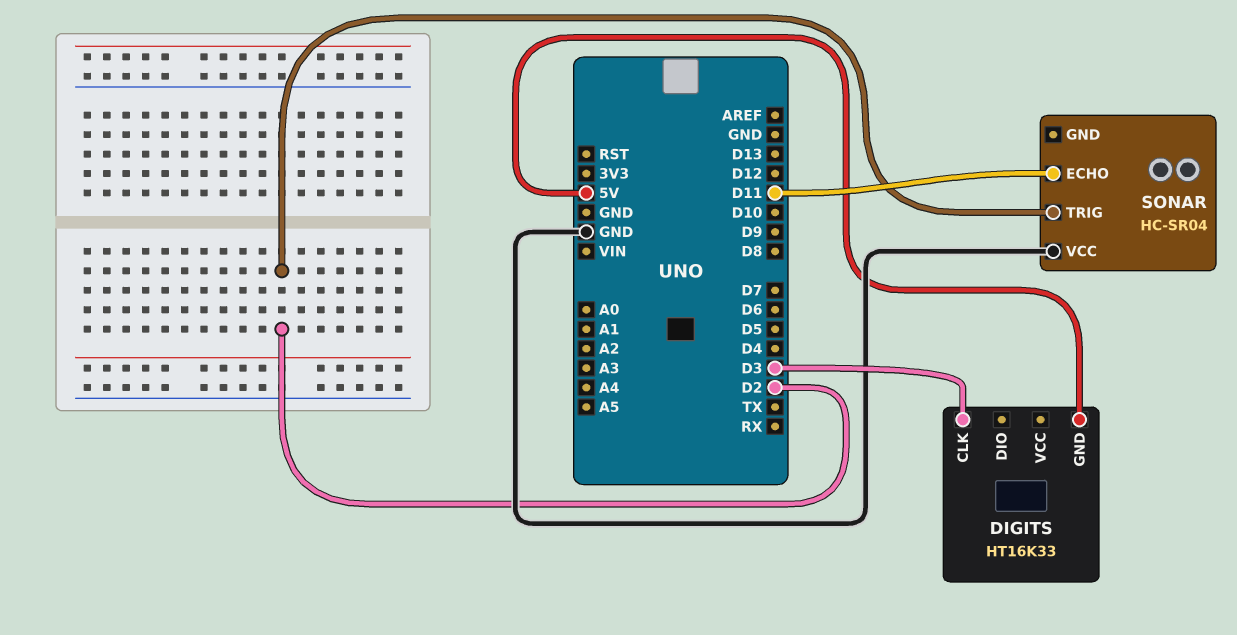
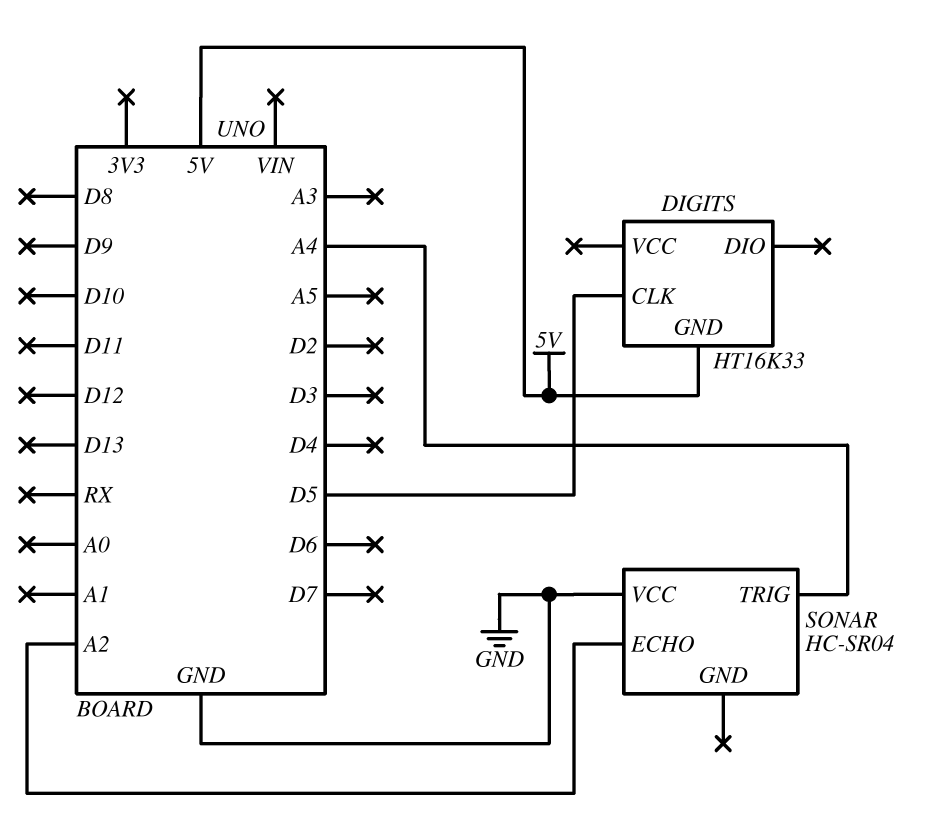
DIGITS pin CLK: D3 -> D5
SONAR pin ECHO: D11 -> A2
SONAR pin TRIG: D2 -> A4

